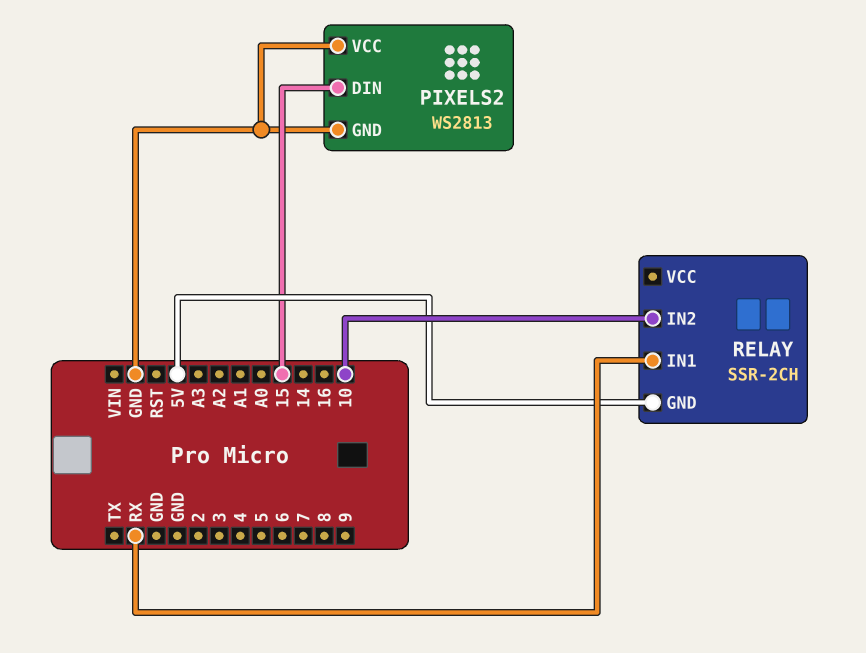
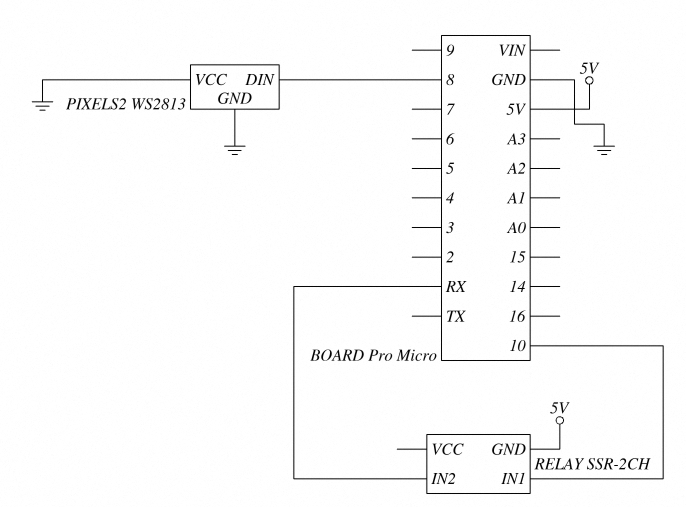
PIXELS2 pin DIN: 15 -> 8
RELAY pin IN1: RX -> 10
RELAY pin IN2: 10 -> RX

